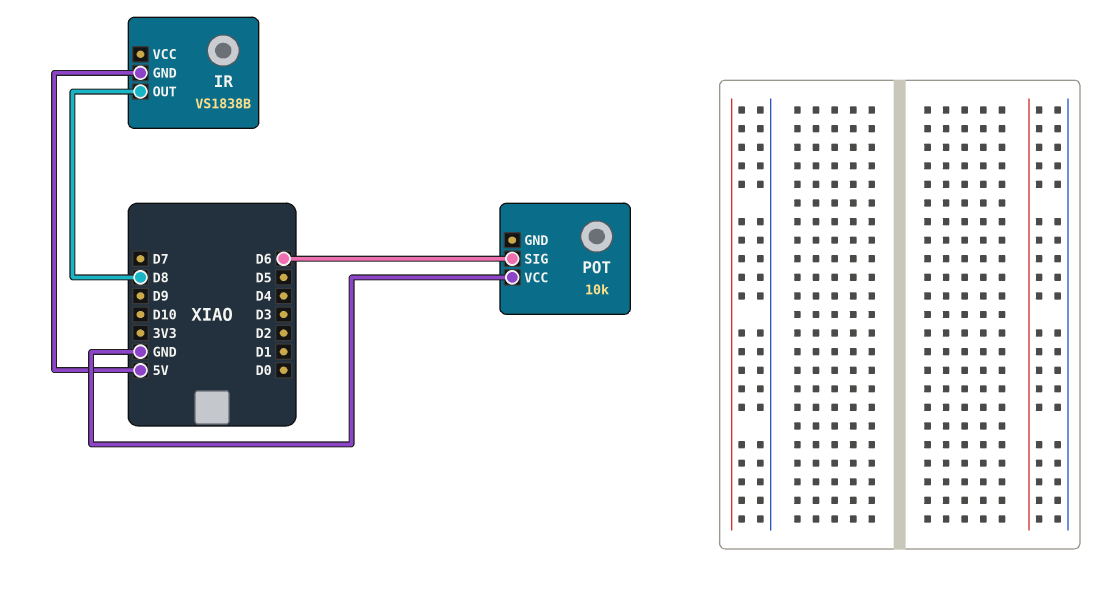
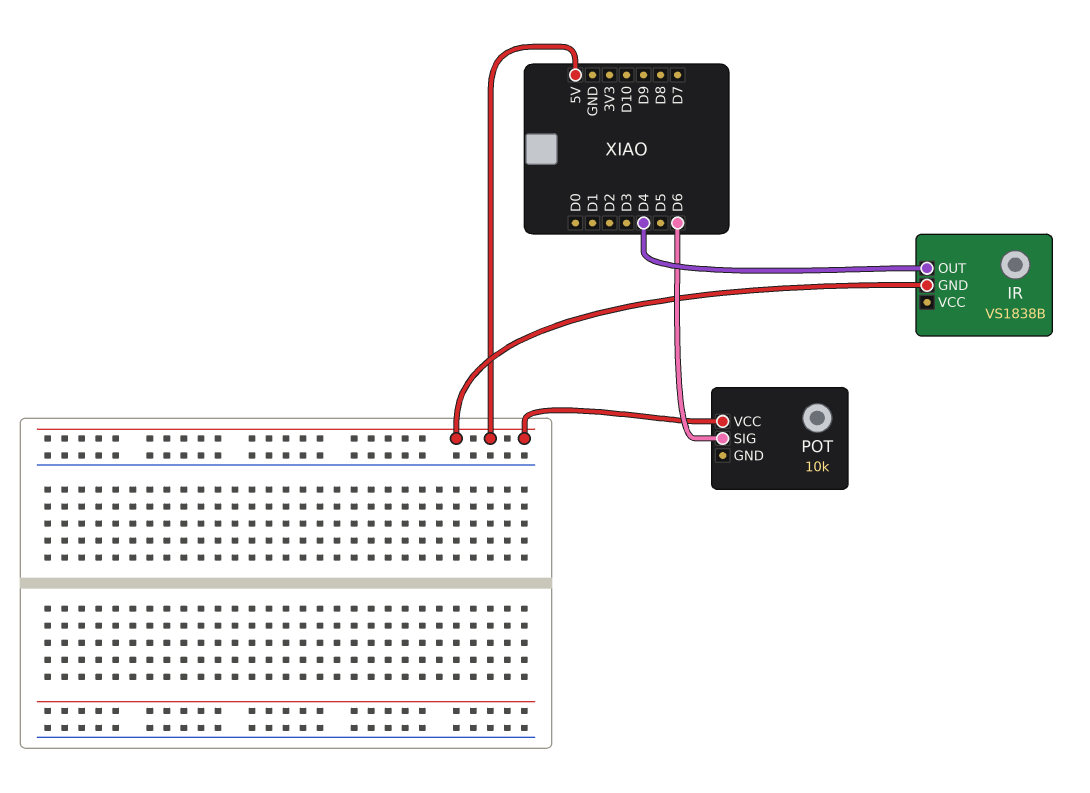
IR pin OUT: D8 -> D4
POT pin VCC: GND -> 5V

